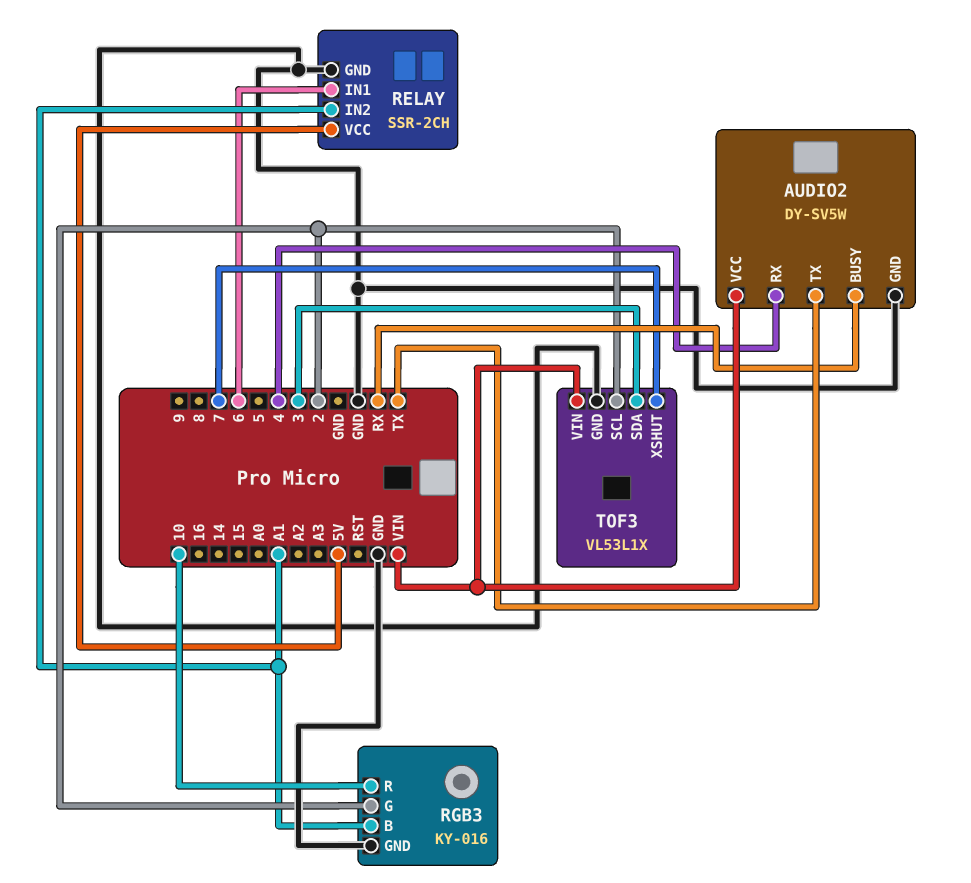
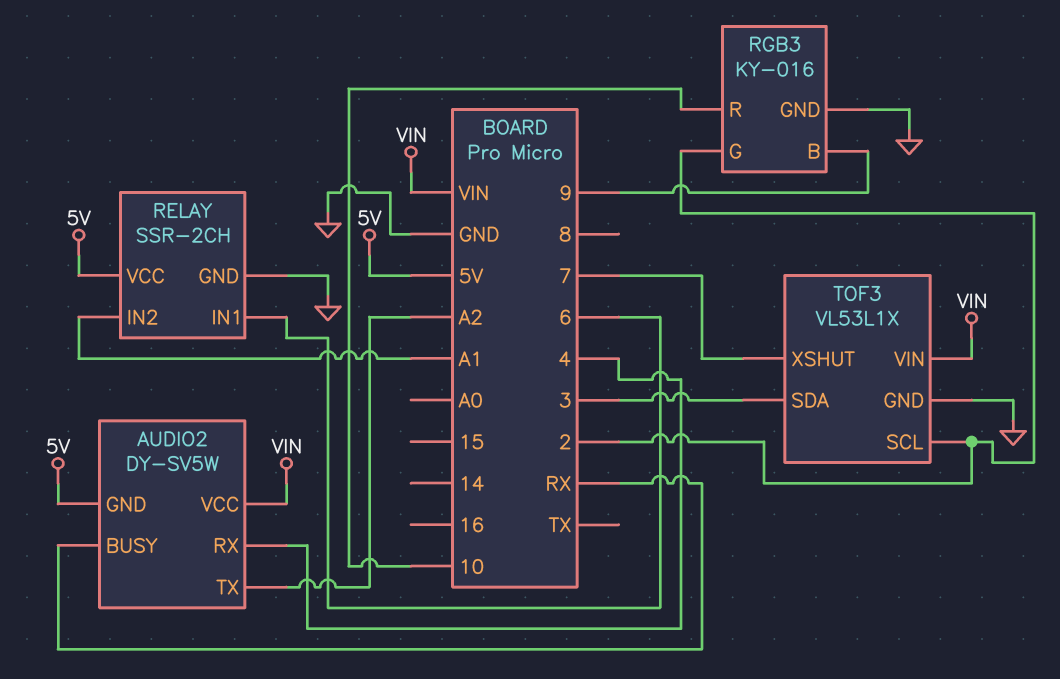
AUDIO2 pin GND: GND -> 5V
AUDIO2 pin TX: TX -> A2
RGB3 pin B: A1 -> 9

